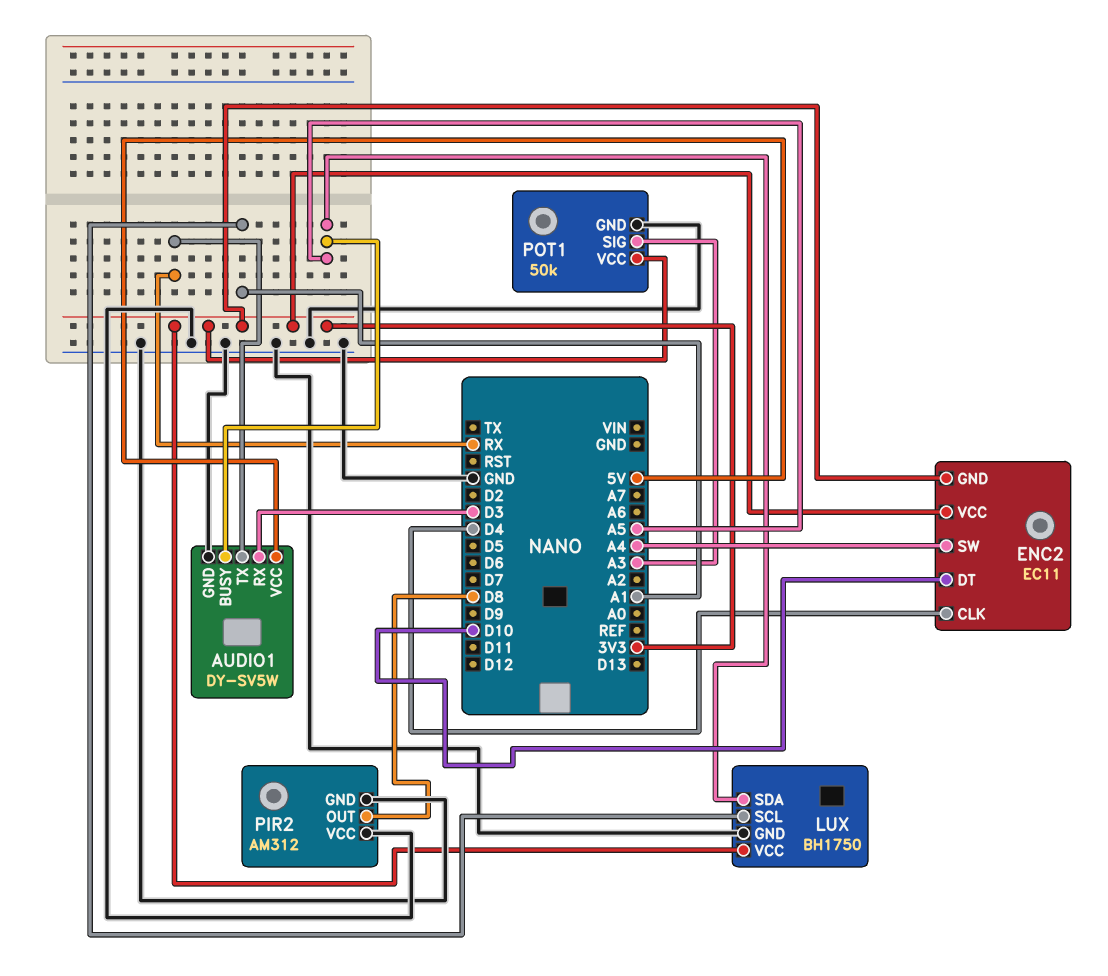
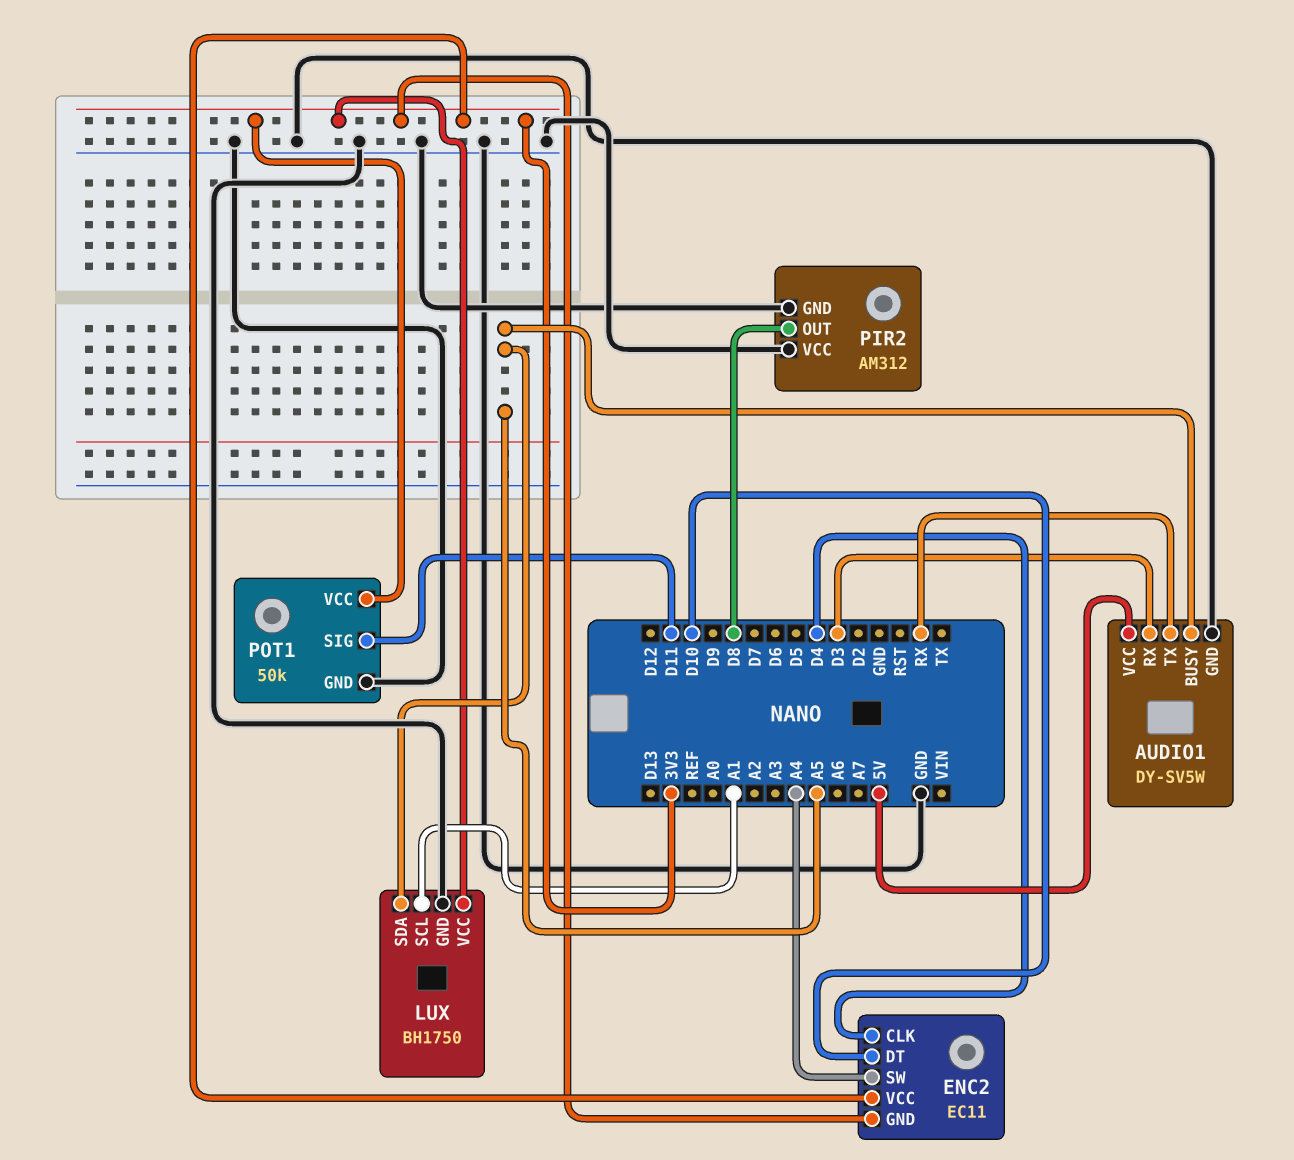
POT1 pin SIG: A3 -> D11

